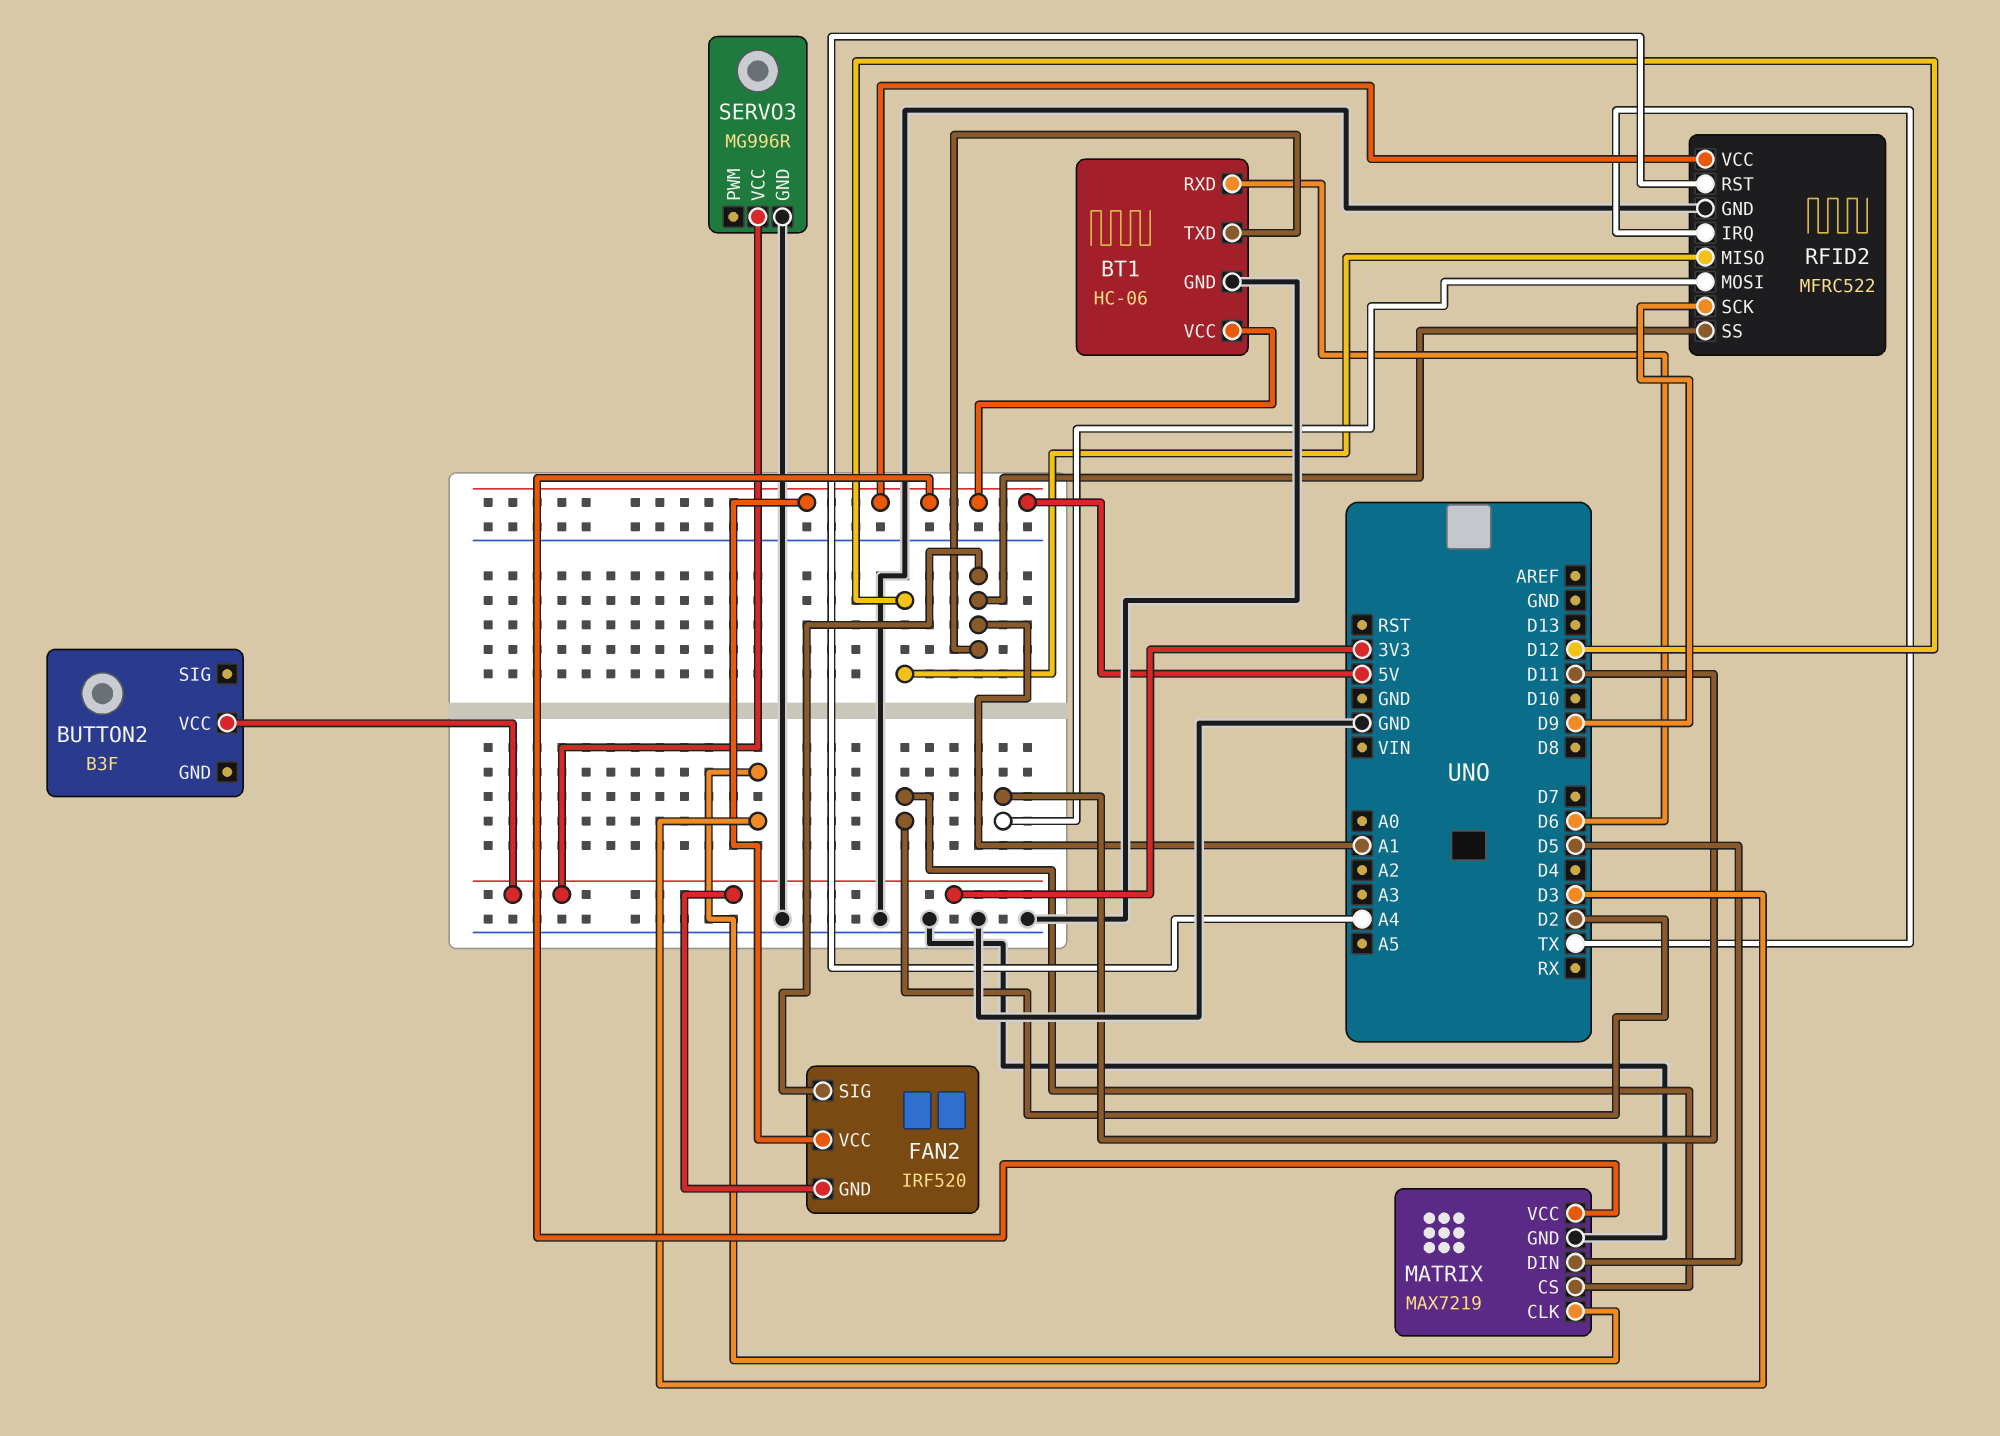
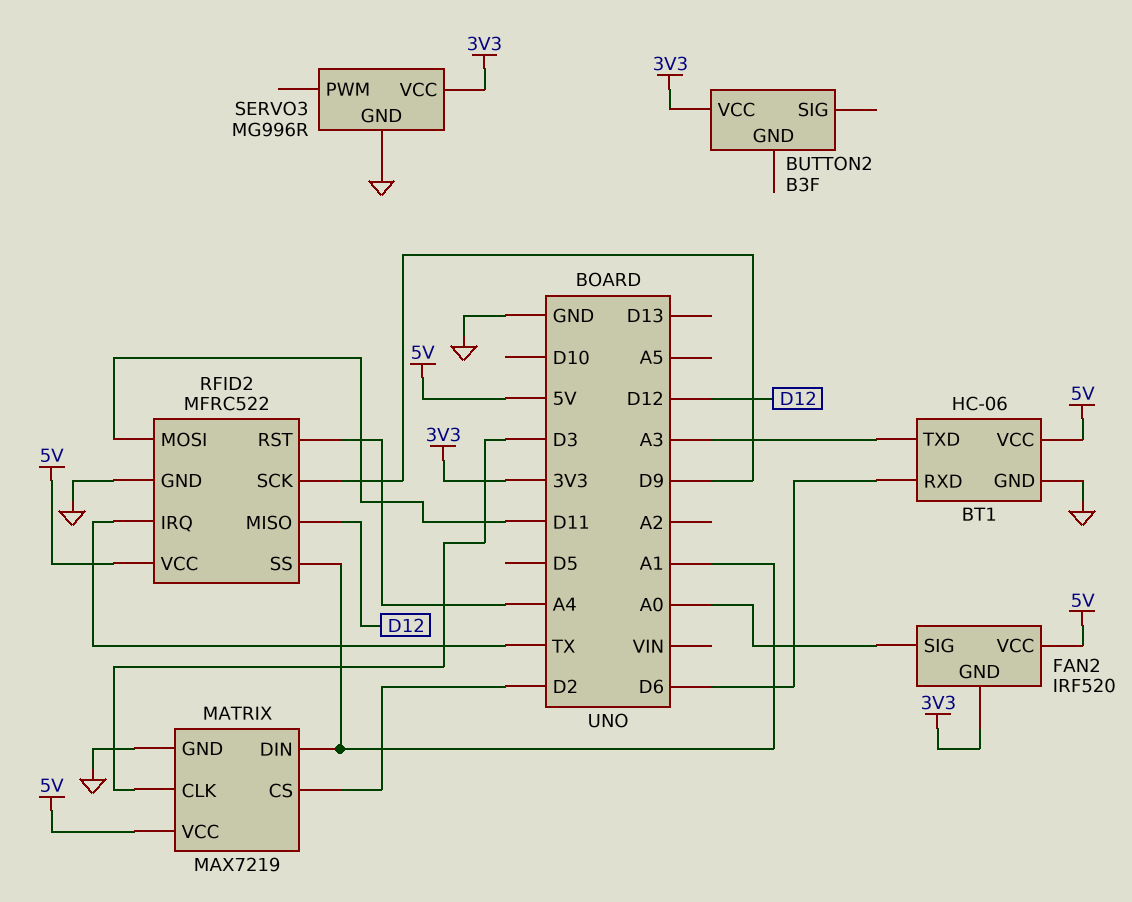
BT1 pin TXD: A1 -> A3
FAN2 pin SIG: A1 -> A0
MATRIX pin DIN: D5 -> A1

